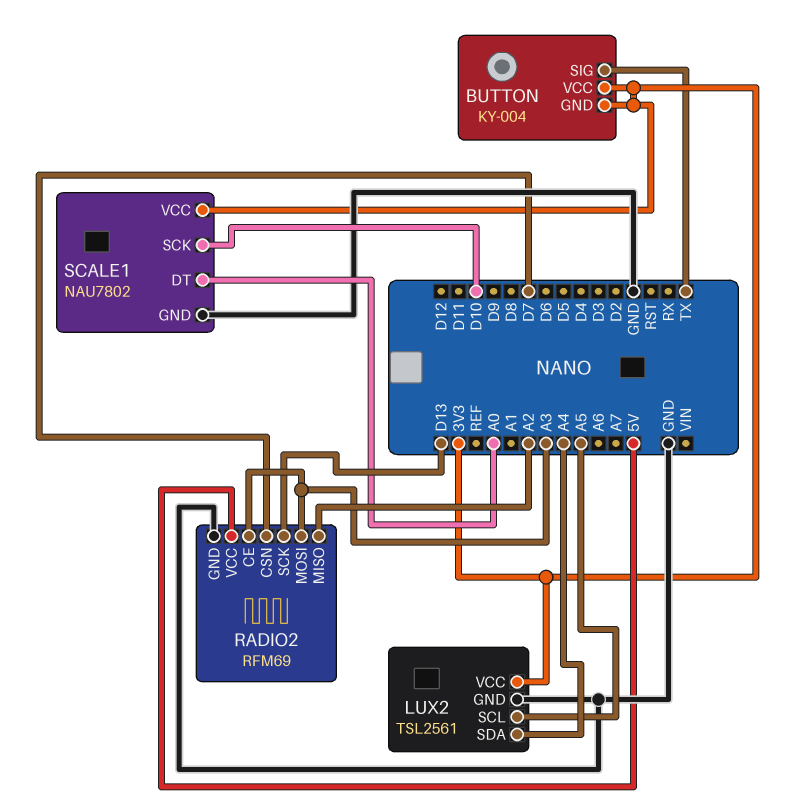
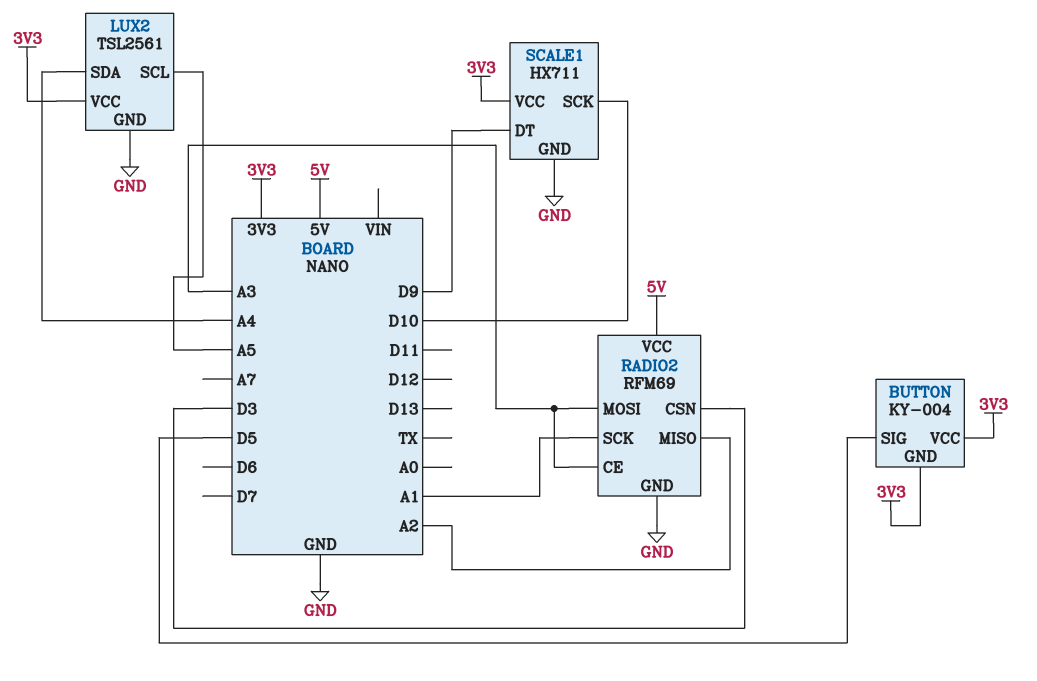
BUTTON pin SIG: TX -> D5
RADIO2 pin CSN: D7 -> D3
RADIO2 pin SCK: D13 -> A1
SCALE1: NAU7802 -> HX711
SCALE1 pin DT: A0 -> D9

